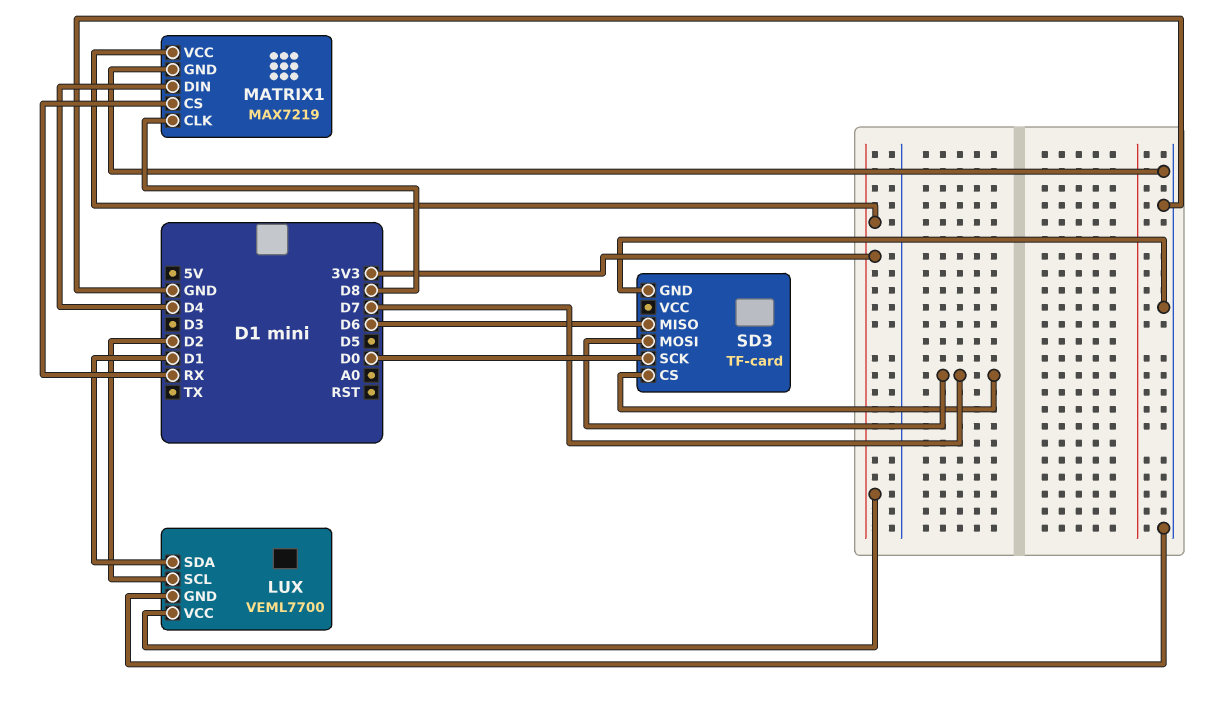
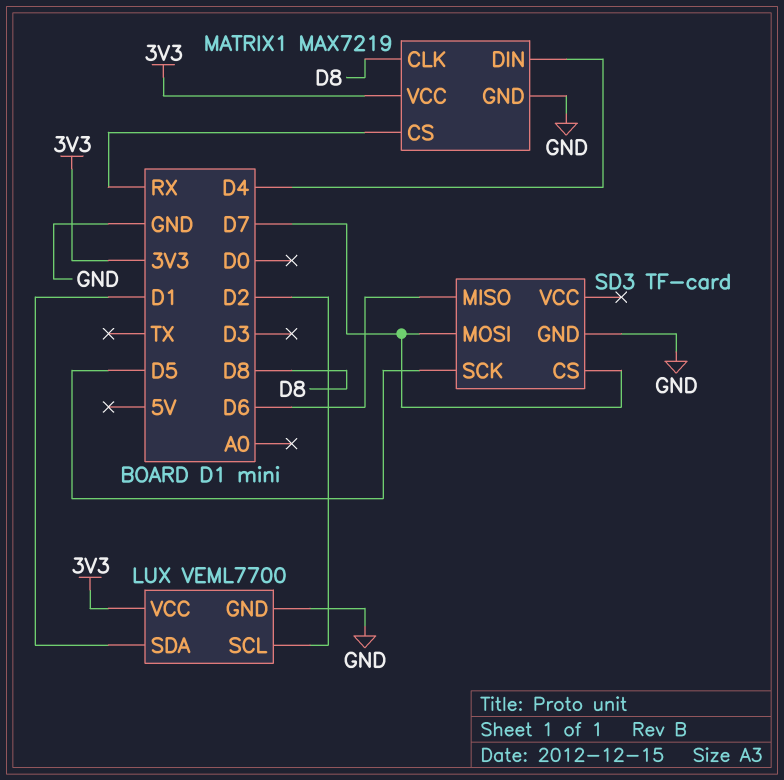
SD3 pin SCK: D0 -> D5

